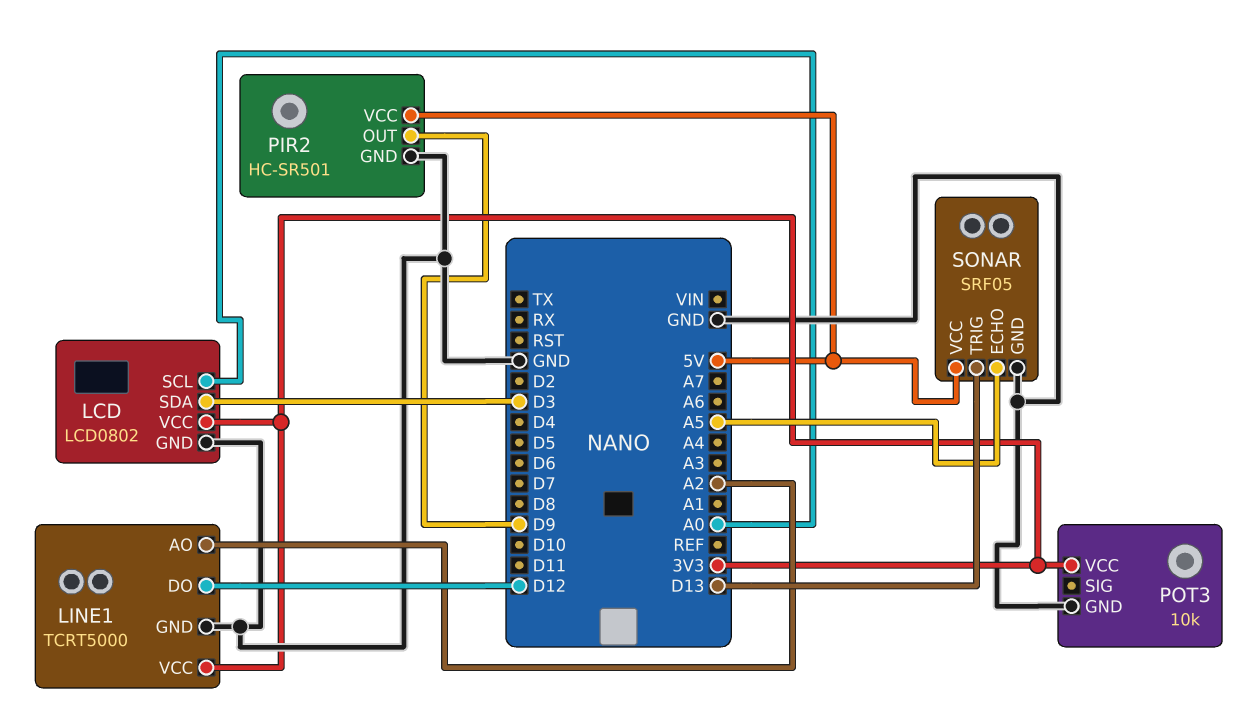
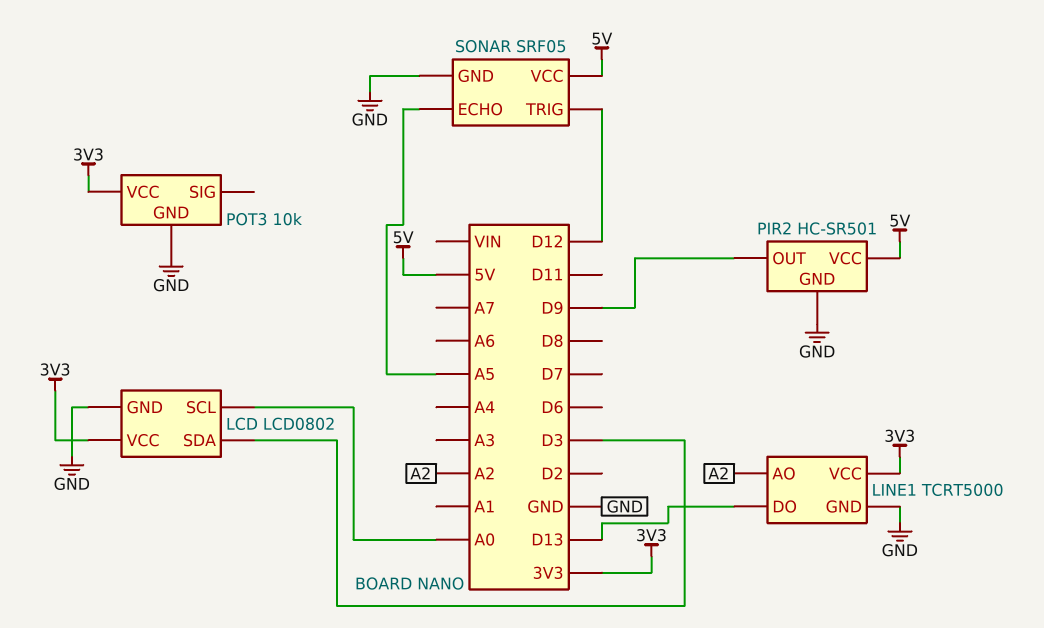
LINE1 pin DO: D12 -> D13
SONAR pin TRIG: D13 -> D12

